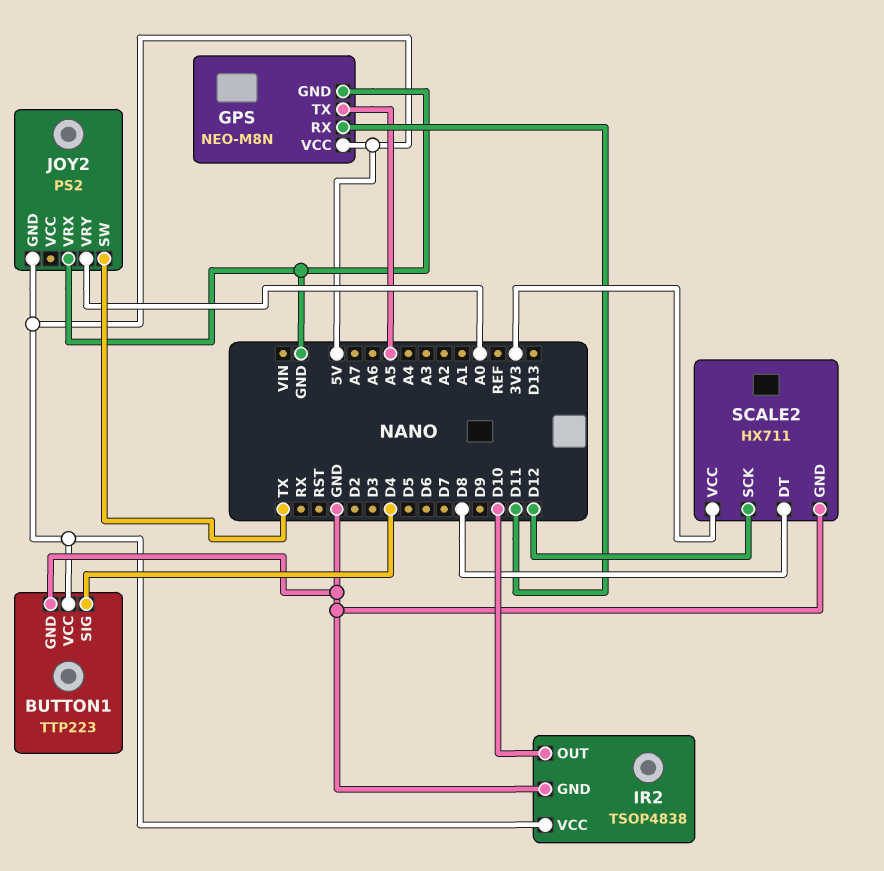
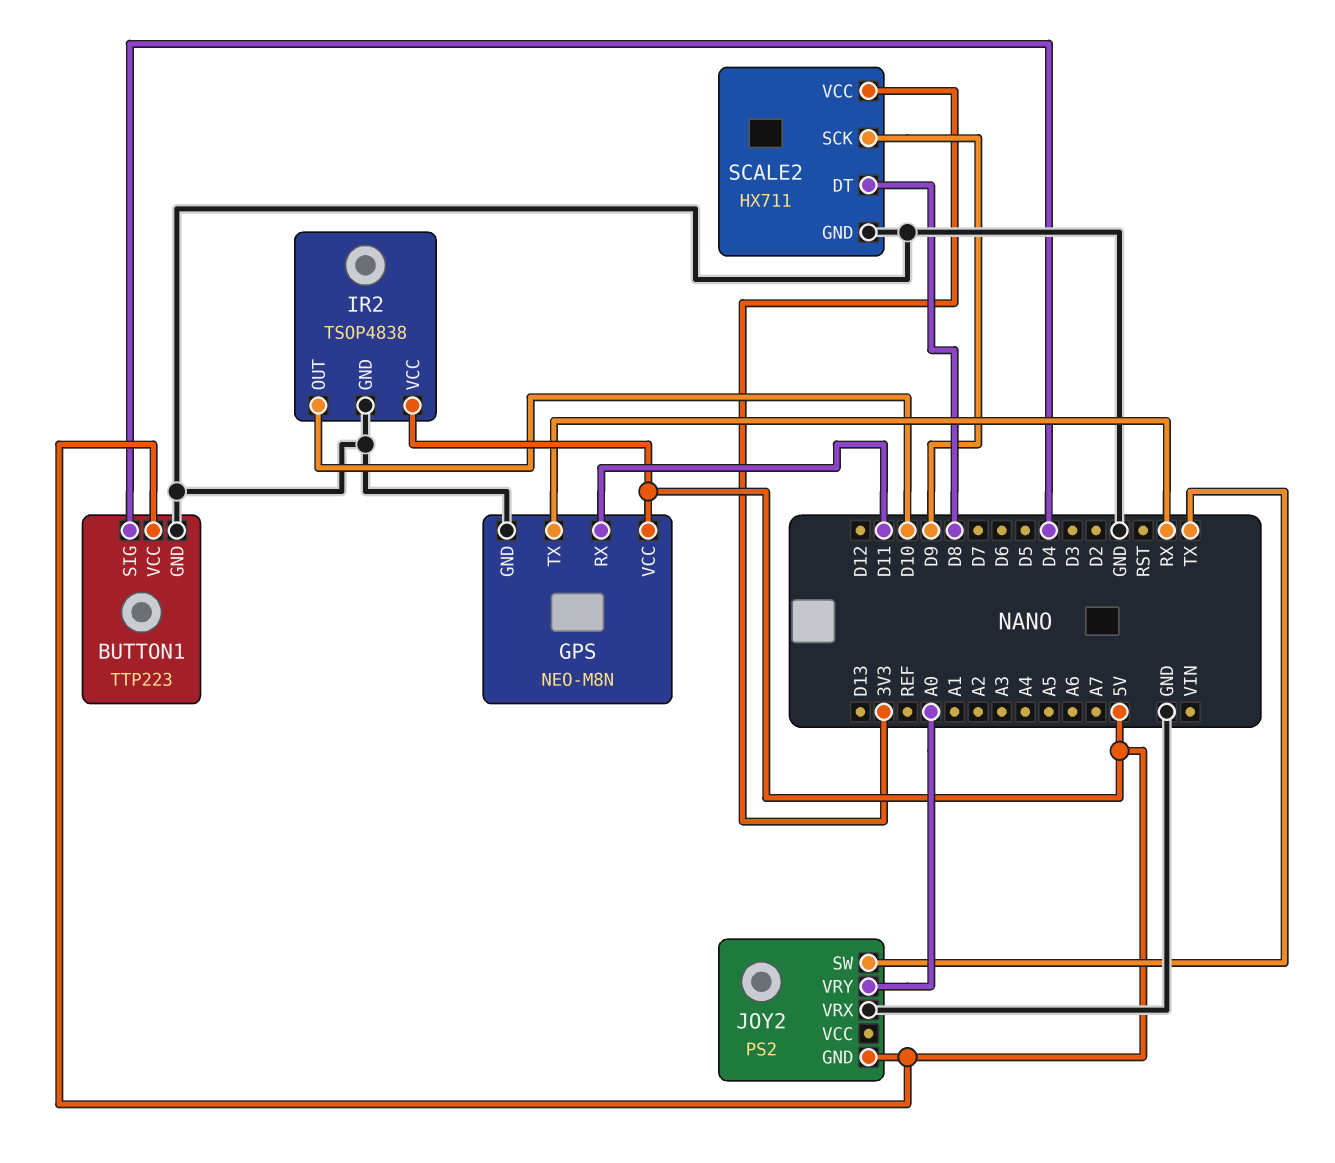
GPS pin TX: A5 -> RX
SCALE2 pin SCK: D12 -> D9

